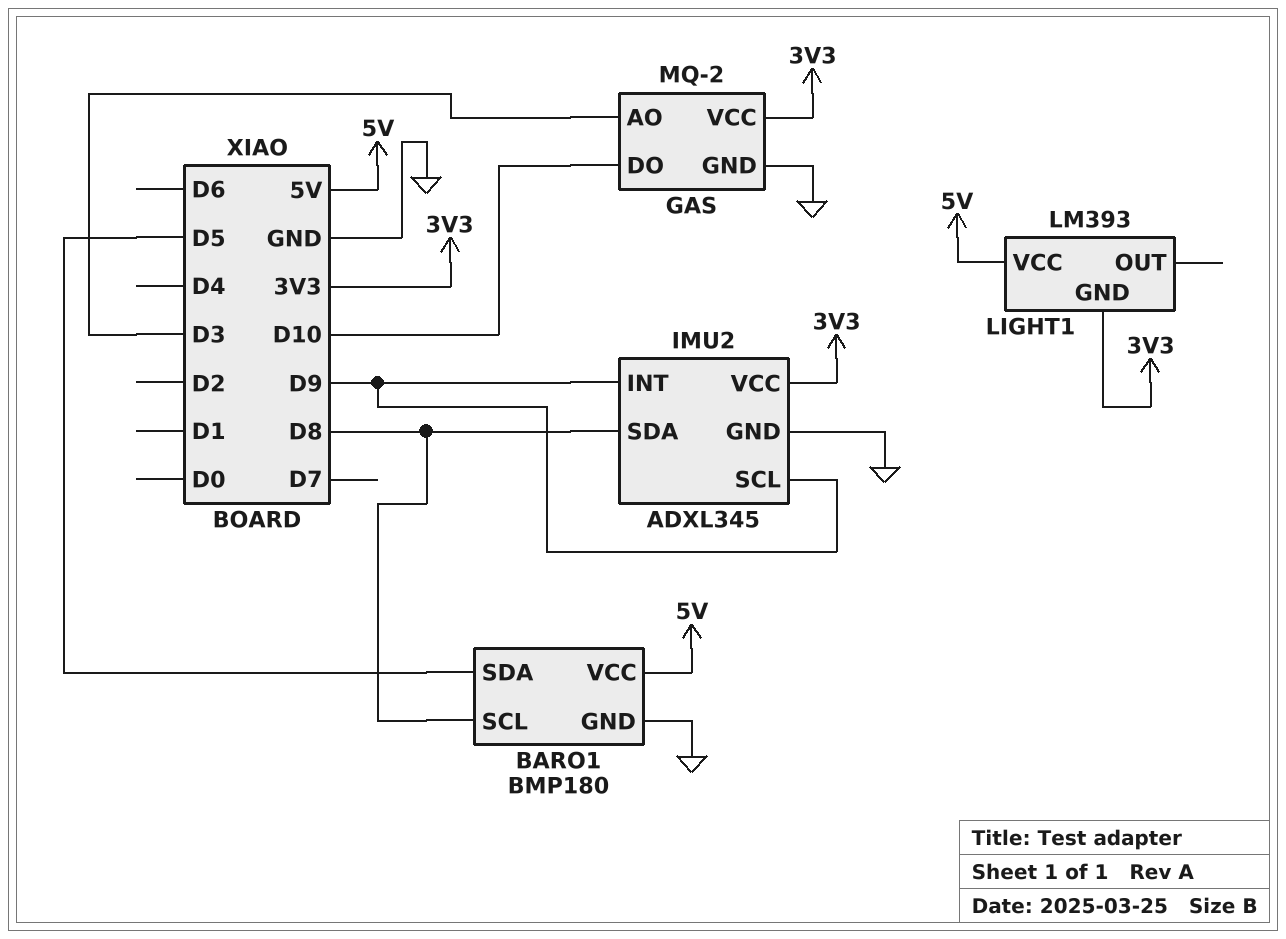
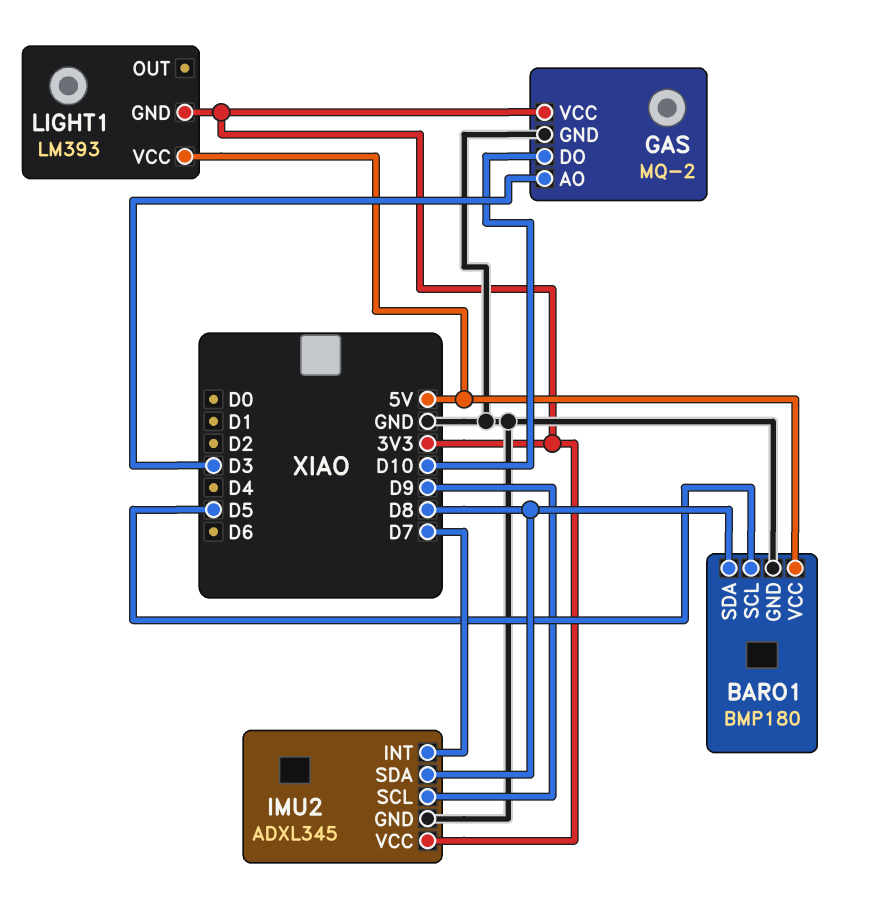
BARO1 pin SCL: D8 -> D5
BARO1 pin SDA: D5 -> D8
IMU2 pin INT: D9 -> D7

